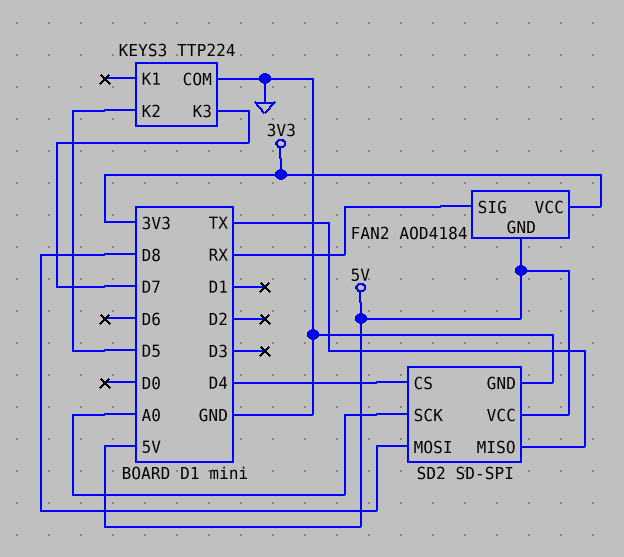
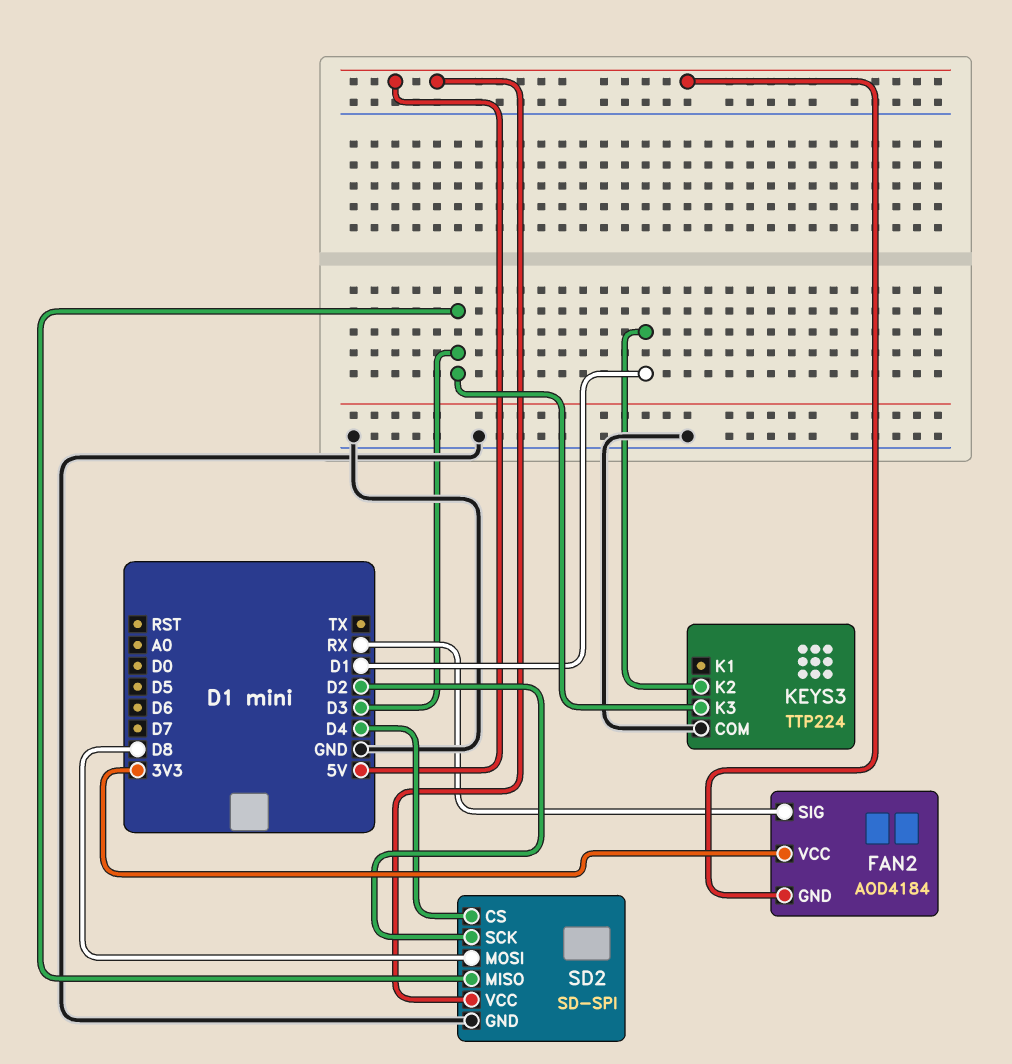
KEYS3 pin K2: D5 -> D1
KEYS3 pin K3: D7 -> D3
SD2 pin MISO: TX -> D3
SD2 pin SCK: A0 -> D2

